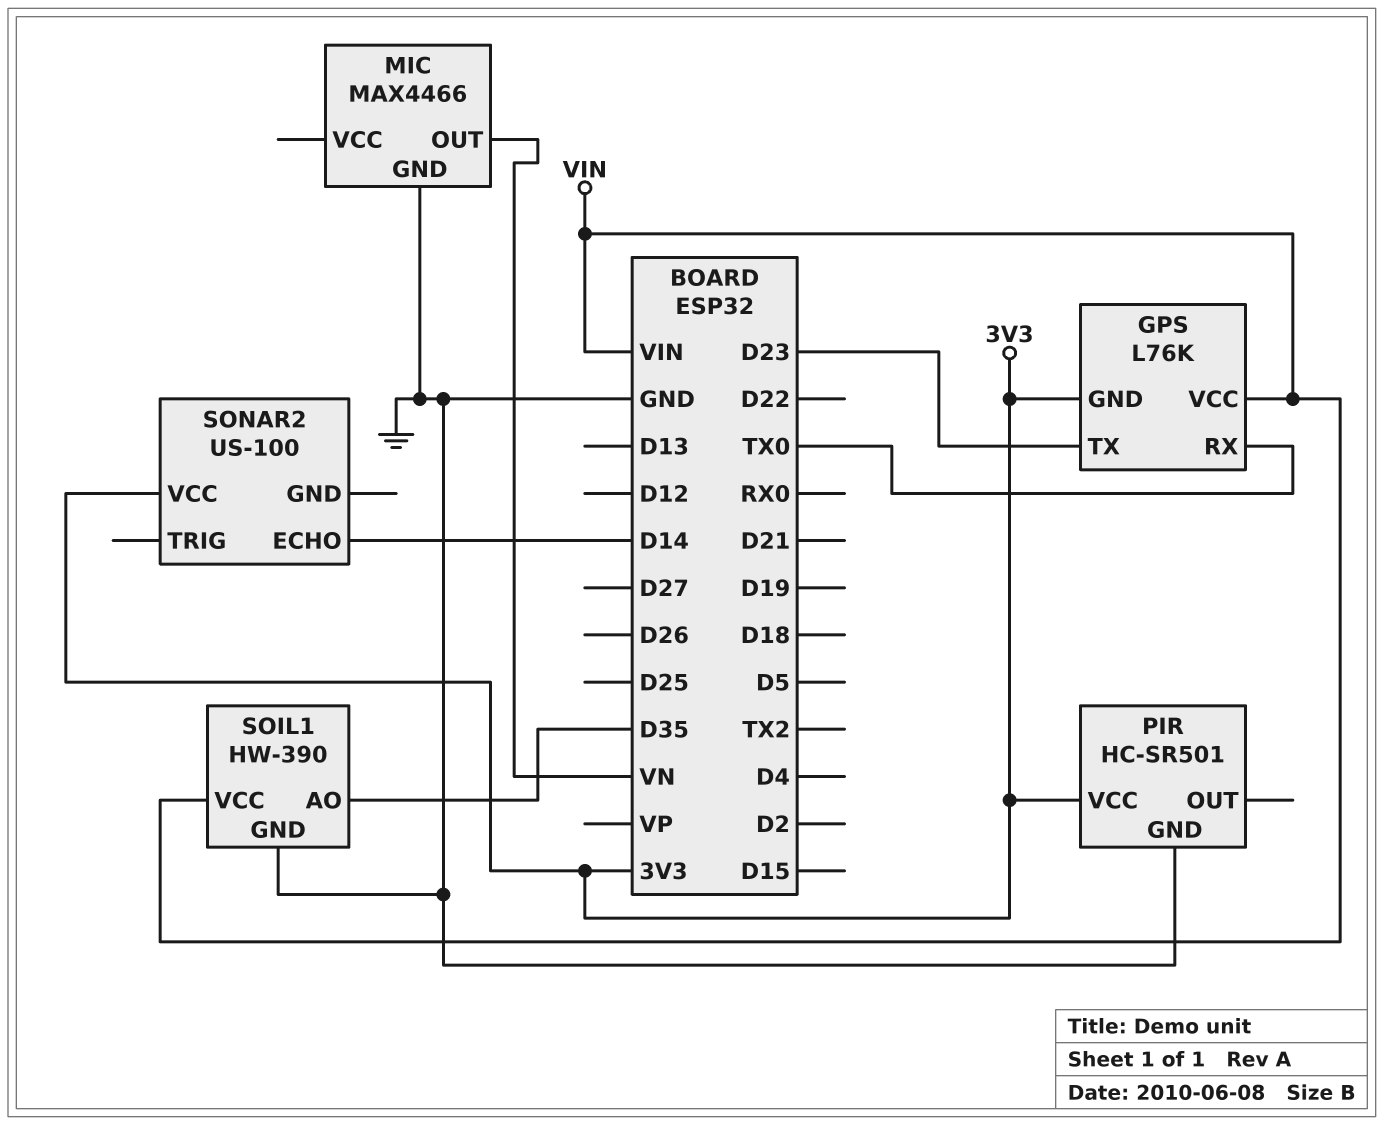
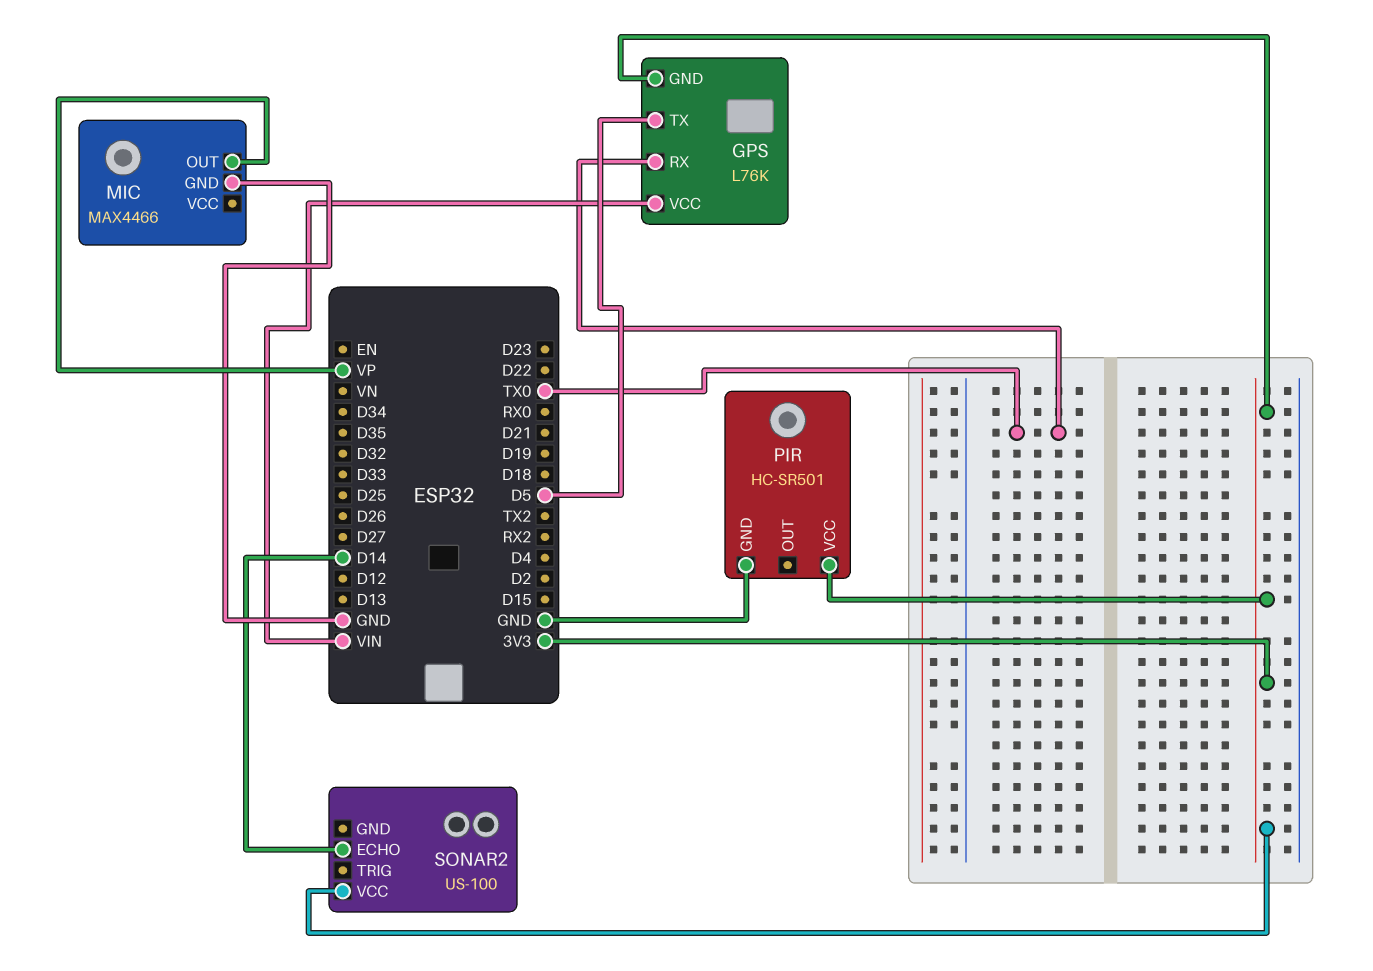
GPS pin TX: D23 -> D5
MIC pin OUT: VN -> VP
SOIL1: HW-390 -> none
SOIL1 pin AO: D35 -> none
SOIL1 pin GND: GND -> none
SOIL1 pin VCC: VIN -> none

